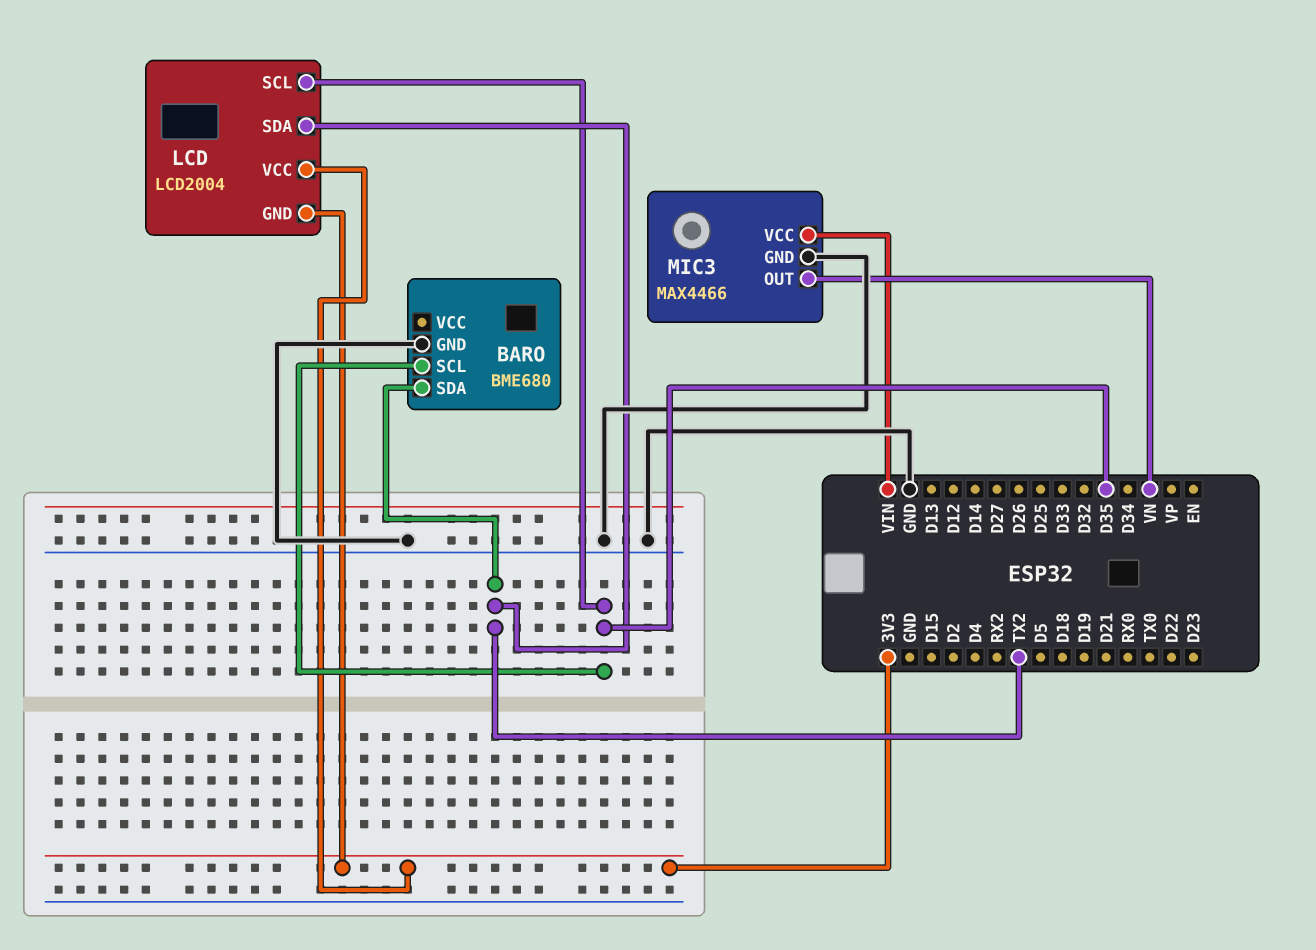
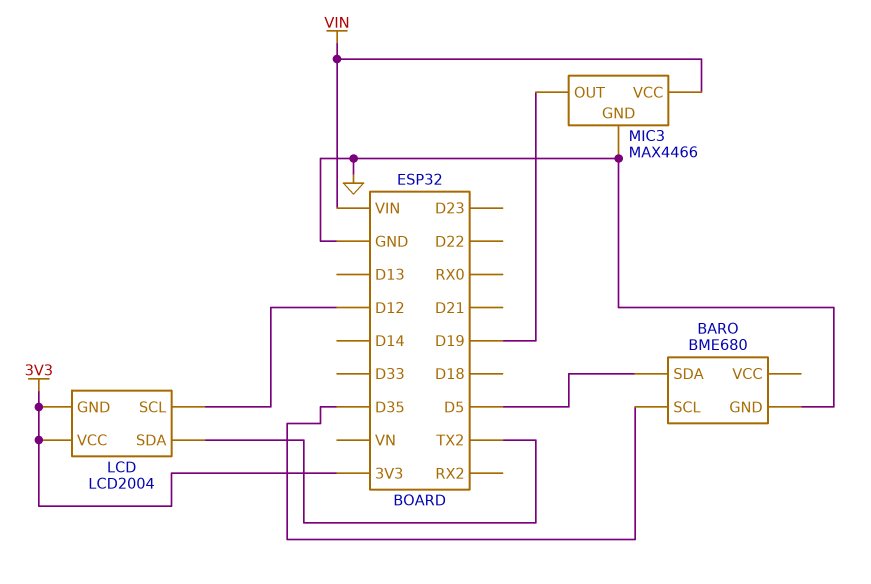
BARO pin SDA: TX2 -> D5
LCD pin SCL: D35 -> D12
MIC3 pin OUT: VN -> D19

